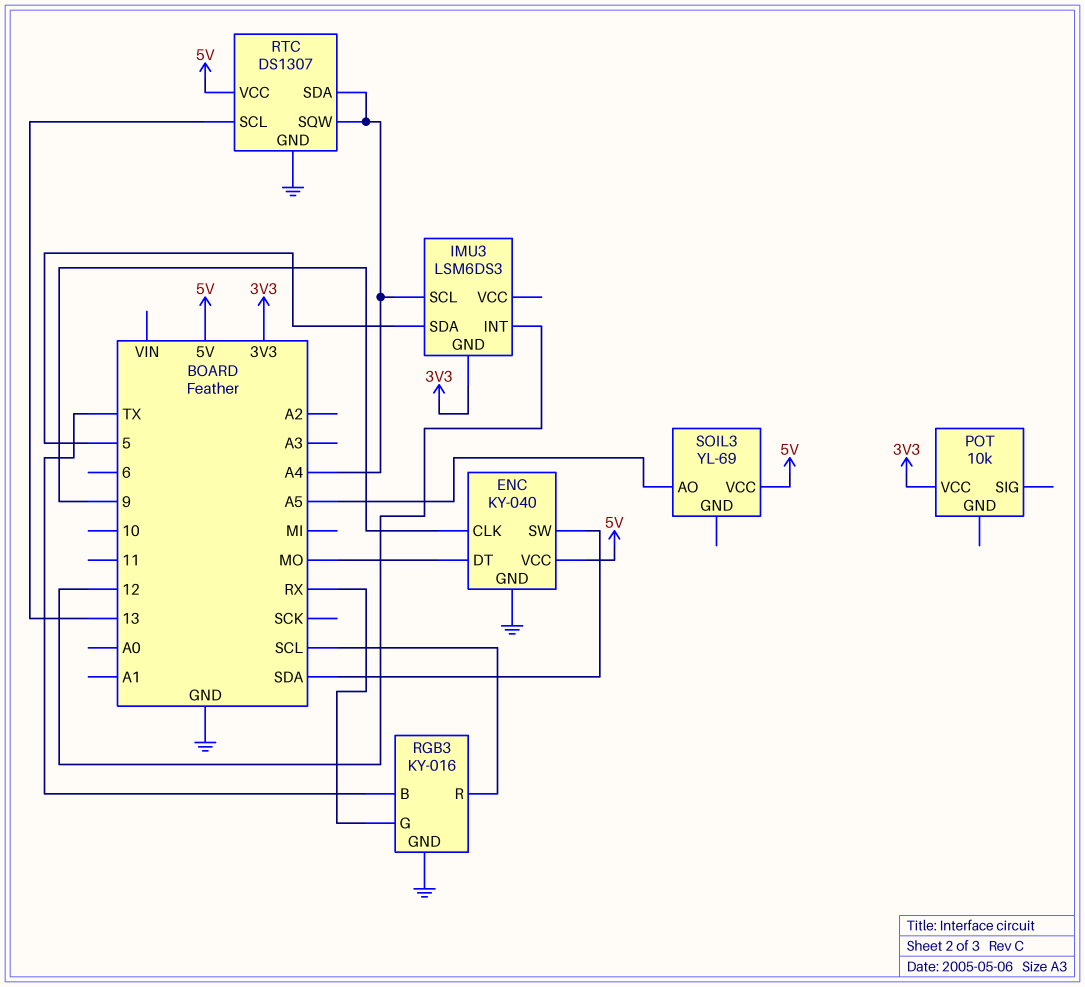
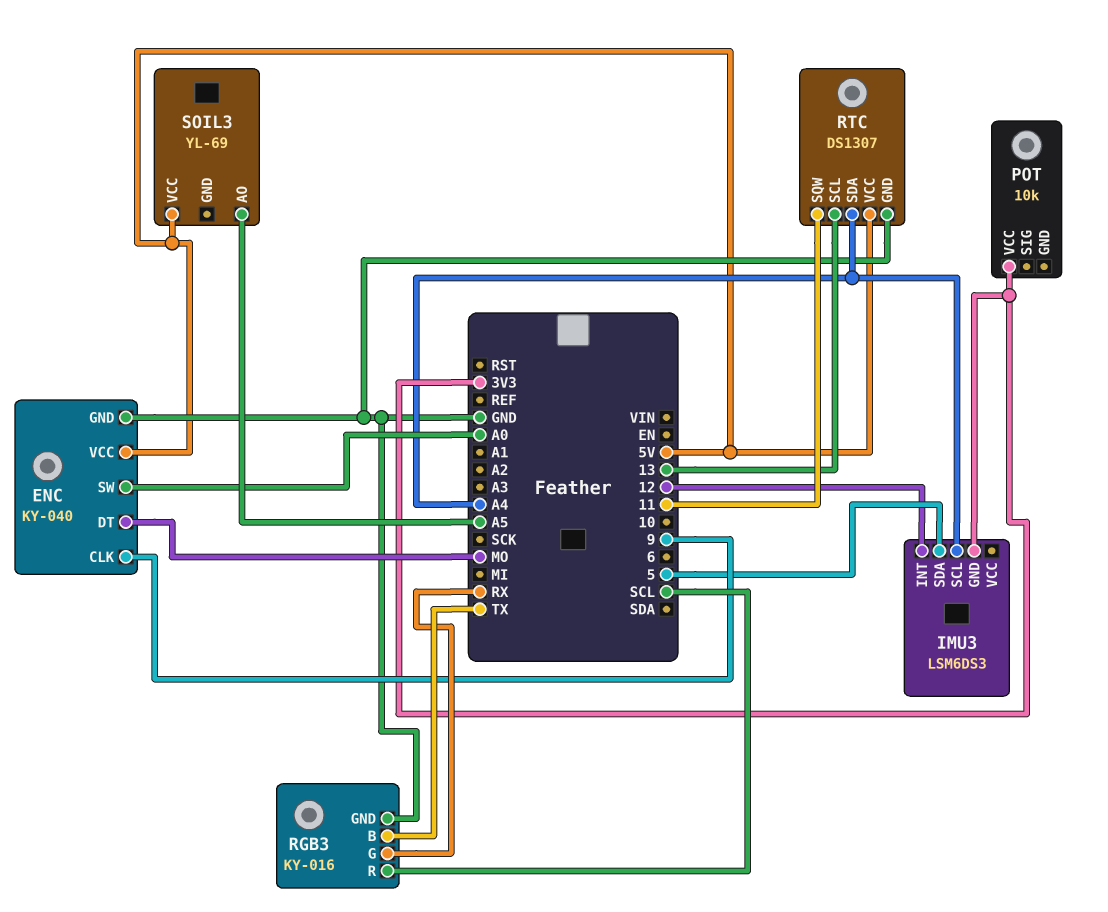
ENC pin SW: SDA -> A0
RTC pin SQW: A4 -> 11

